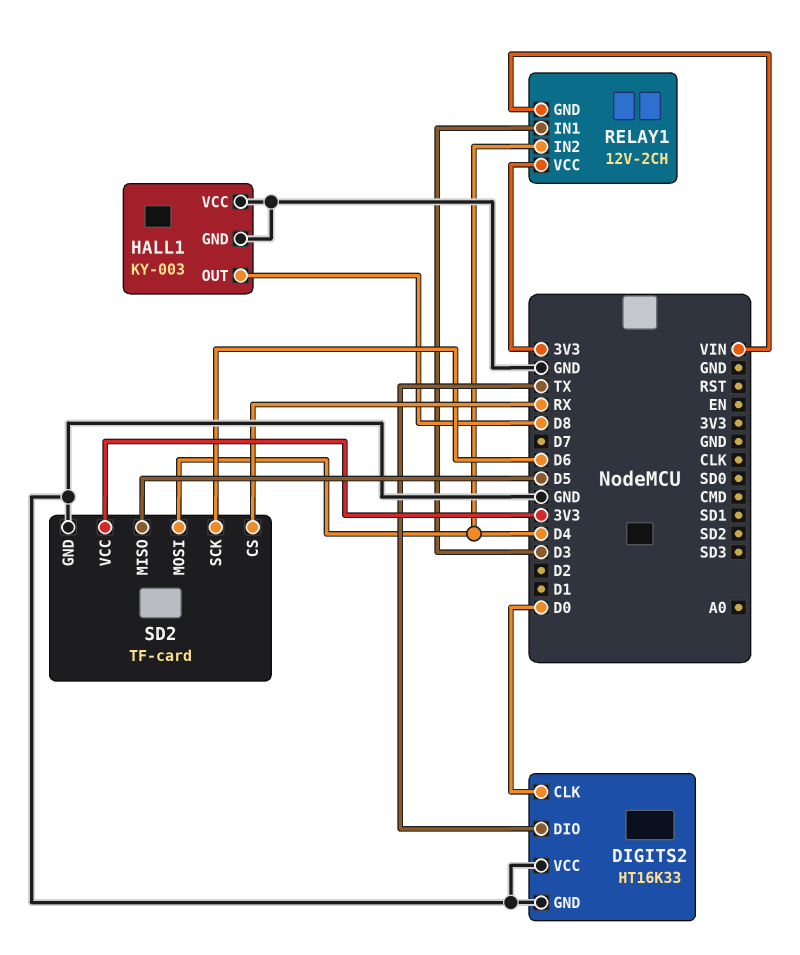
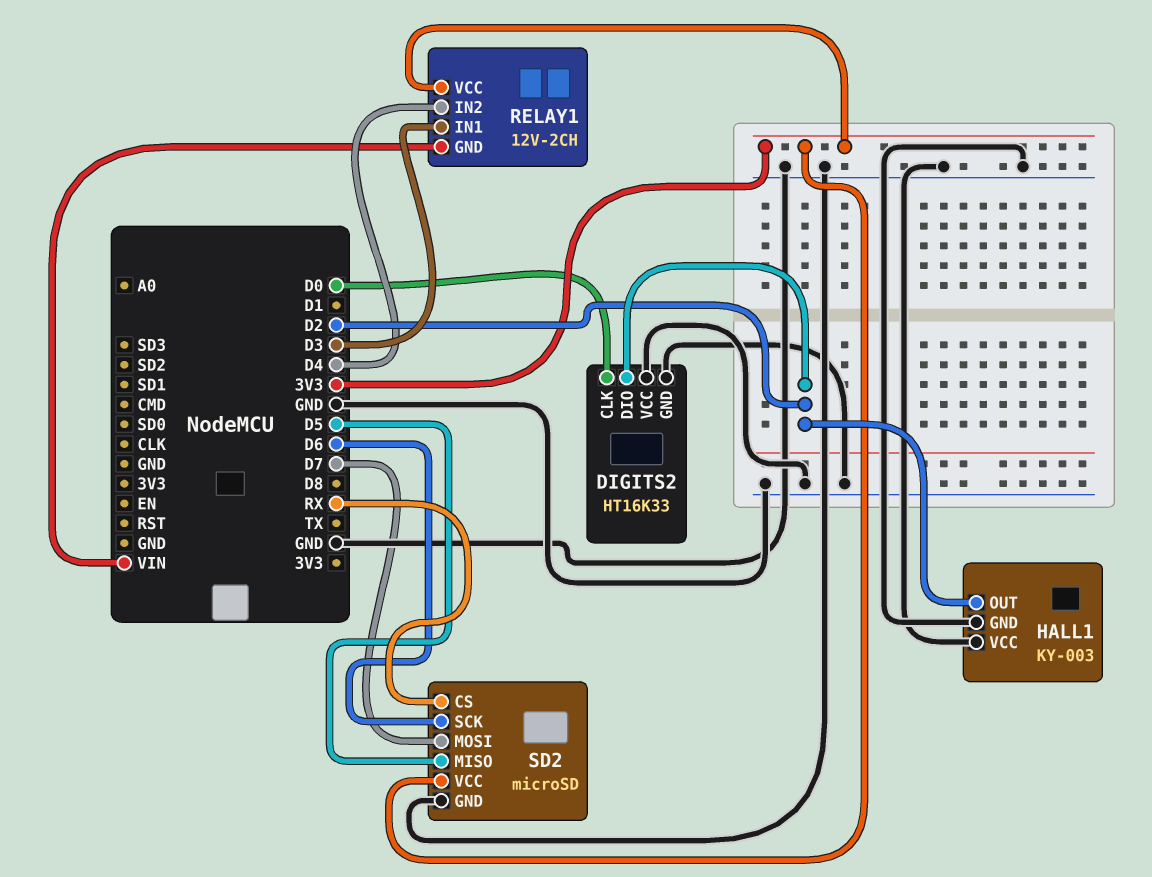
DIGITS2 pin DIO: TX -> D2
HALL1 pin OUT: D8 -> D2
SD2: TF-card -> microSD
SD2 pin MOSI: D4 -> D7

